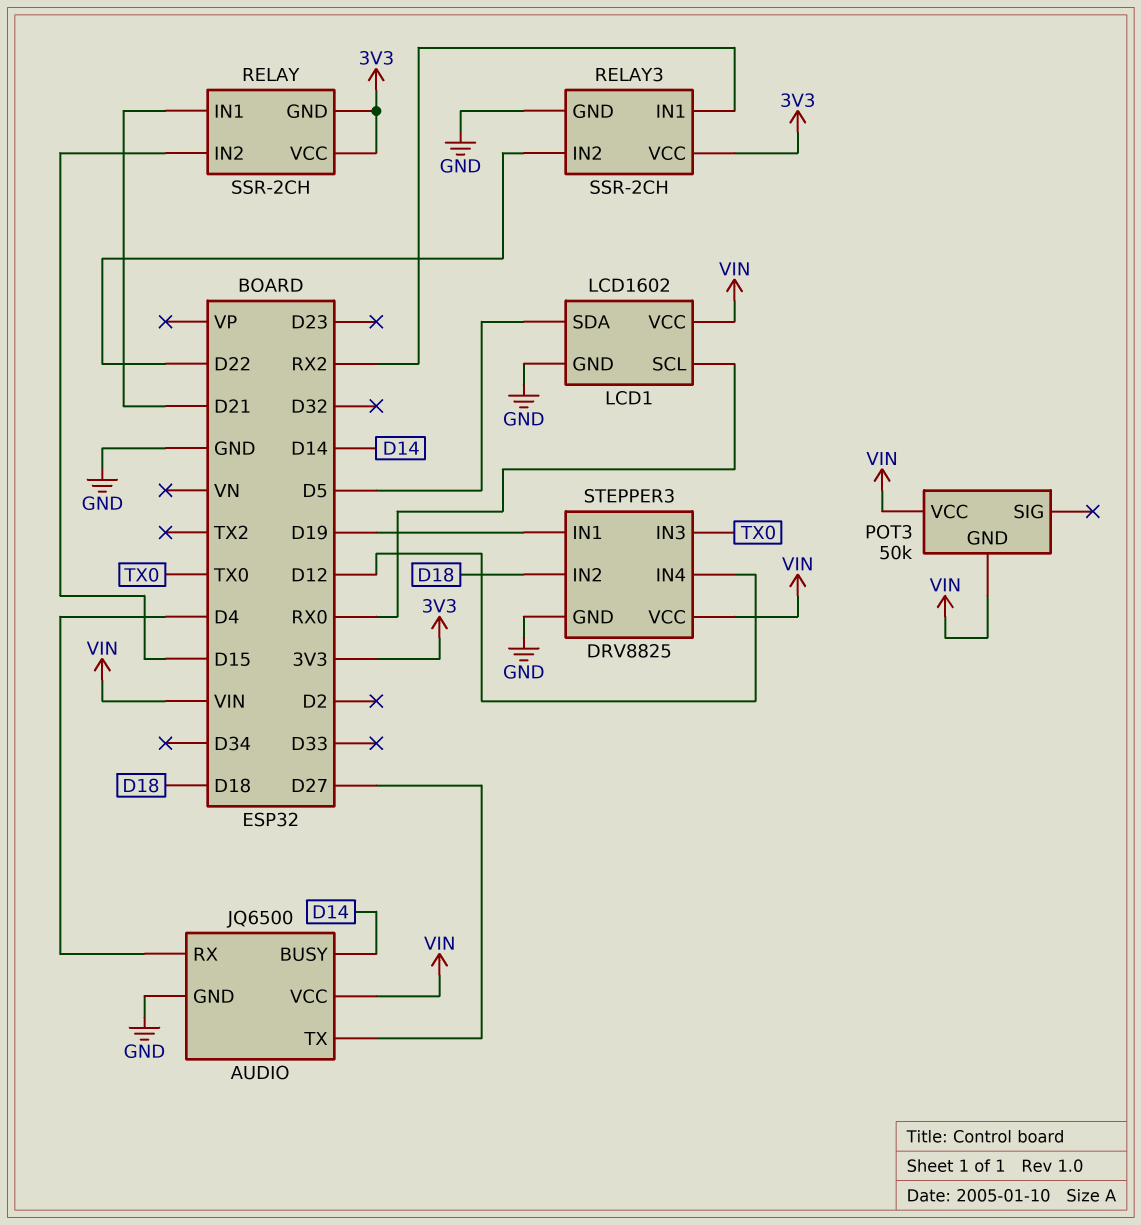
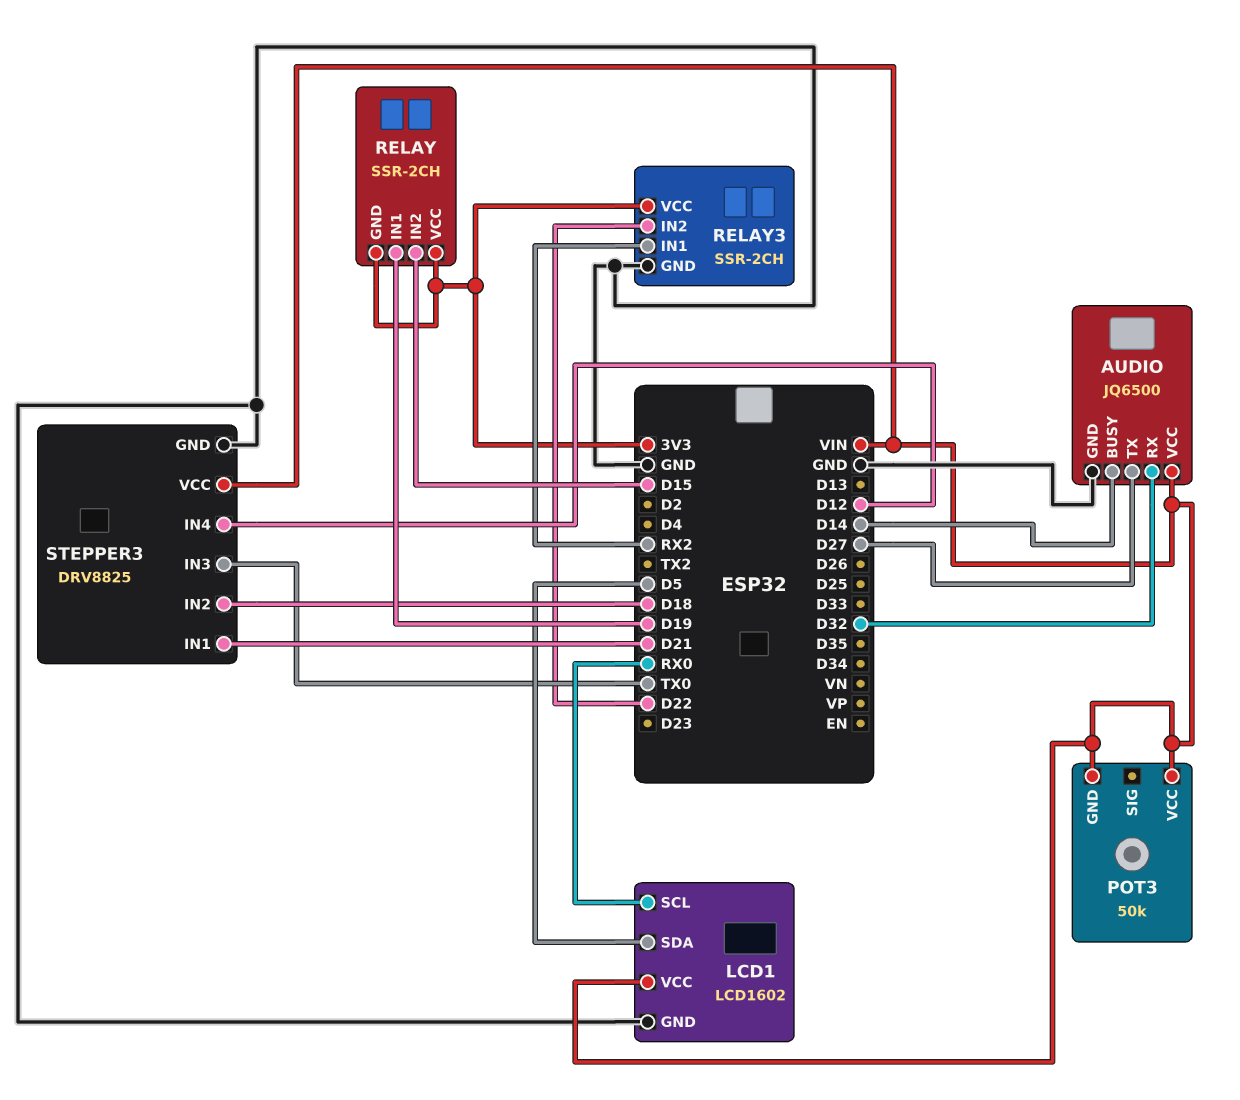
AUDIO pin RX: D4 -> D32
RELAY pin IN1: D21 -> D19
STEPPER3 pin IN1: D19 -> D21

